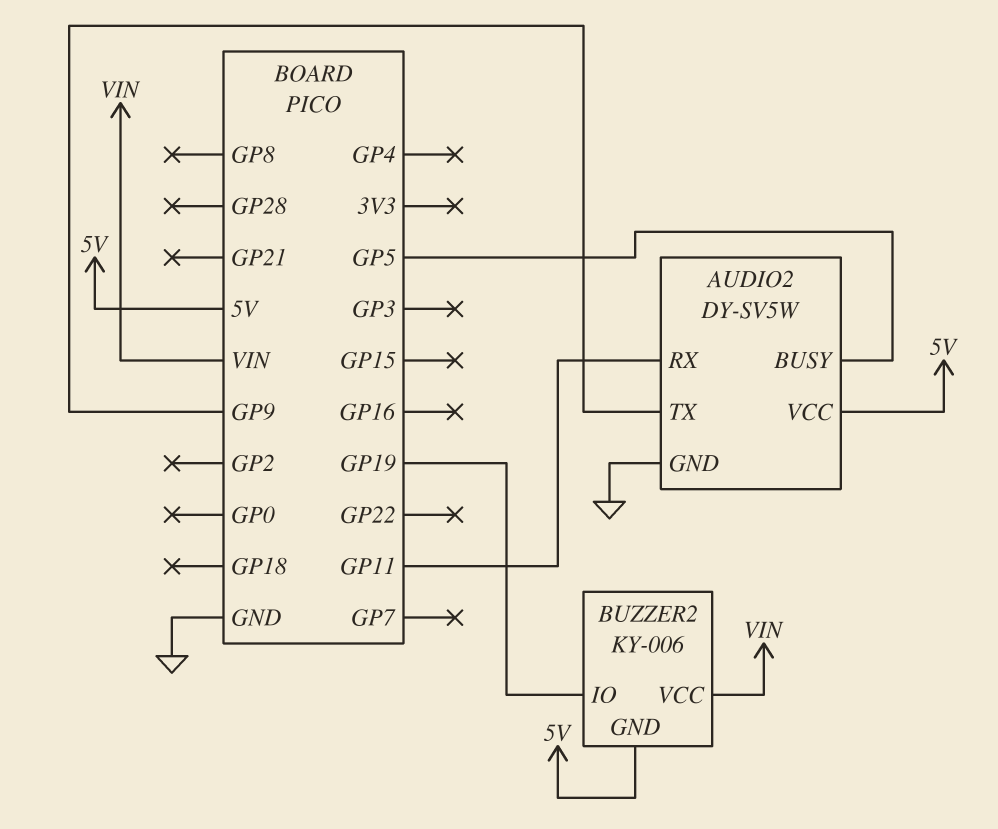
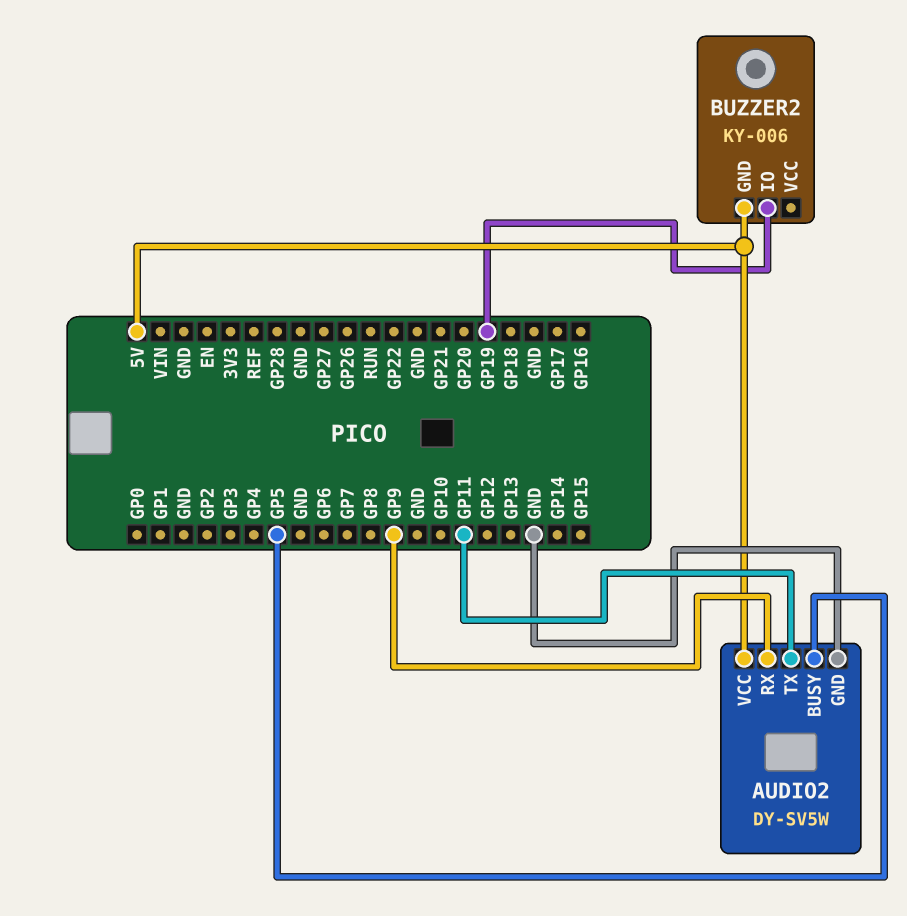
AUDIO2 pin RX: GP11 -> GP9
AUDIO2 pin TX: GP9 -> GP11
BUZZER2 pin VCC: VIN -> none

